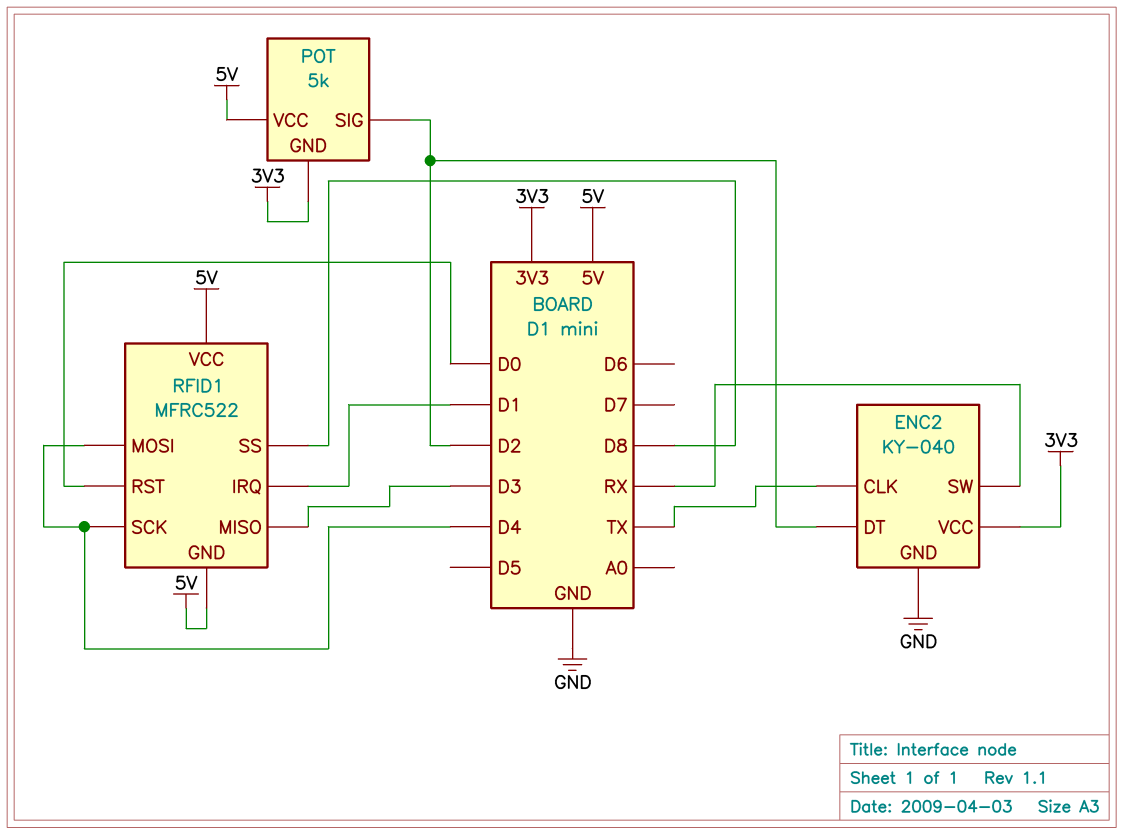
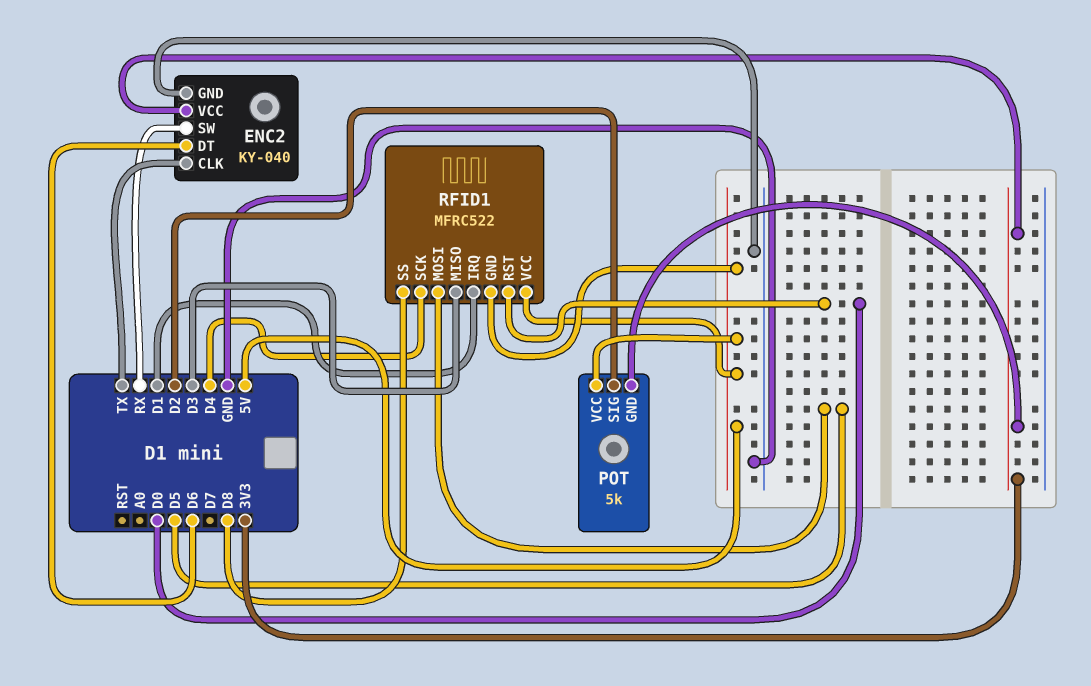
ENC2 pin DT: D2 -> D6
RFID1 pin MOSI: D4 -> D5

